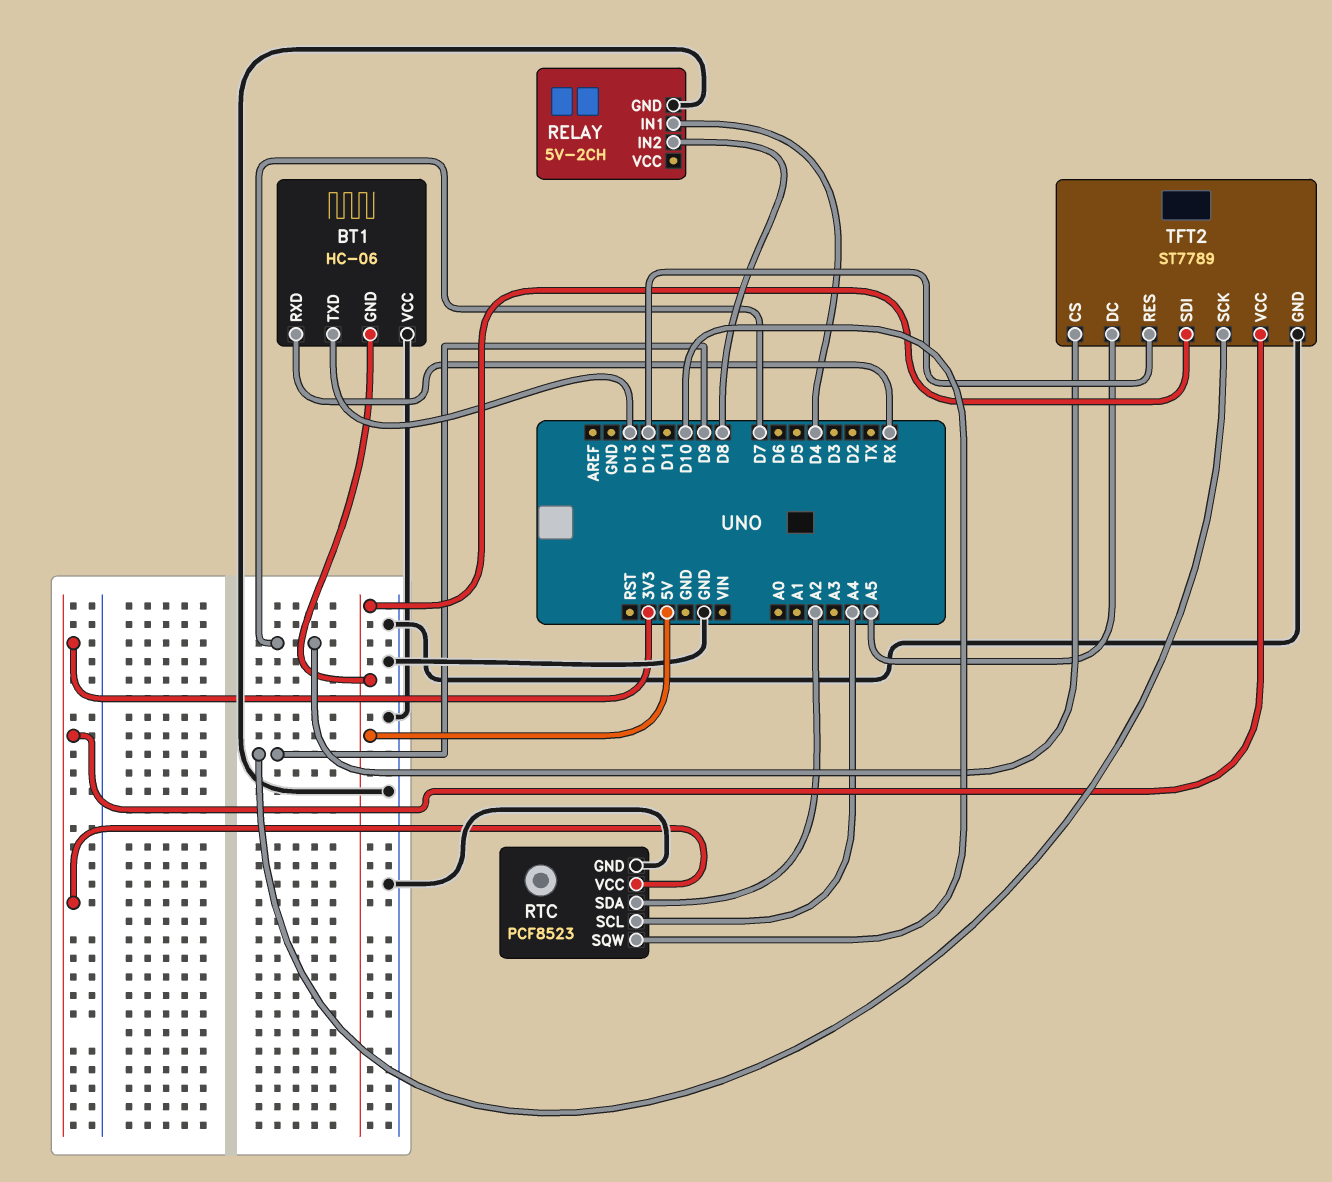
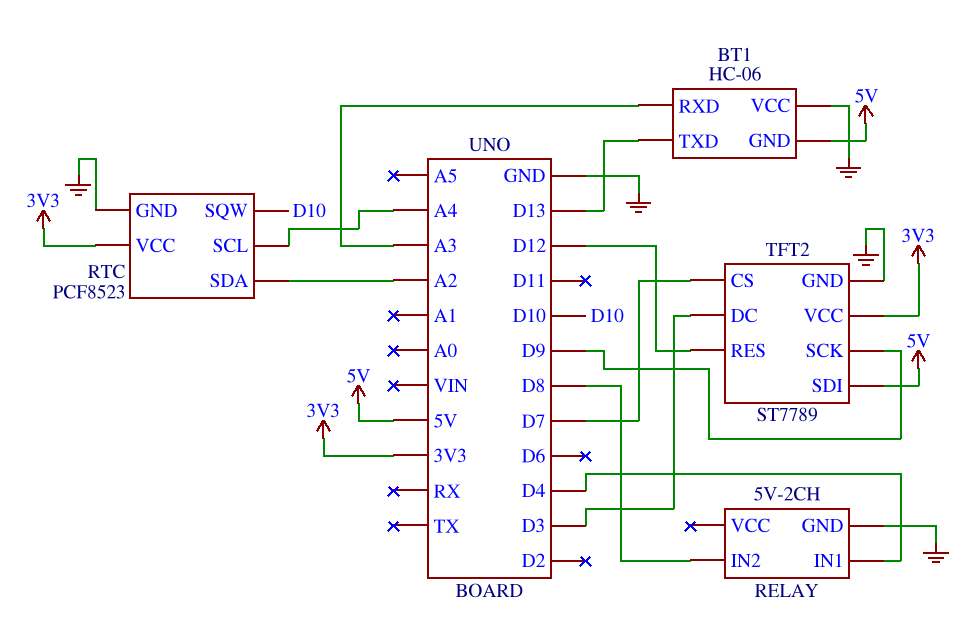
BT1 pin RXD: RX -> A3
TFT2 pin DC: A5 -> D3

